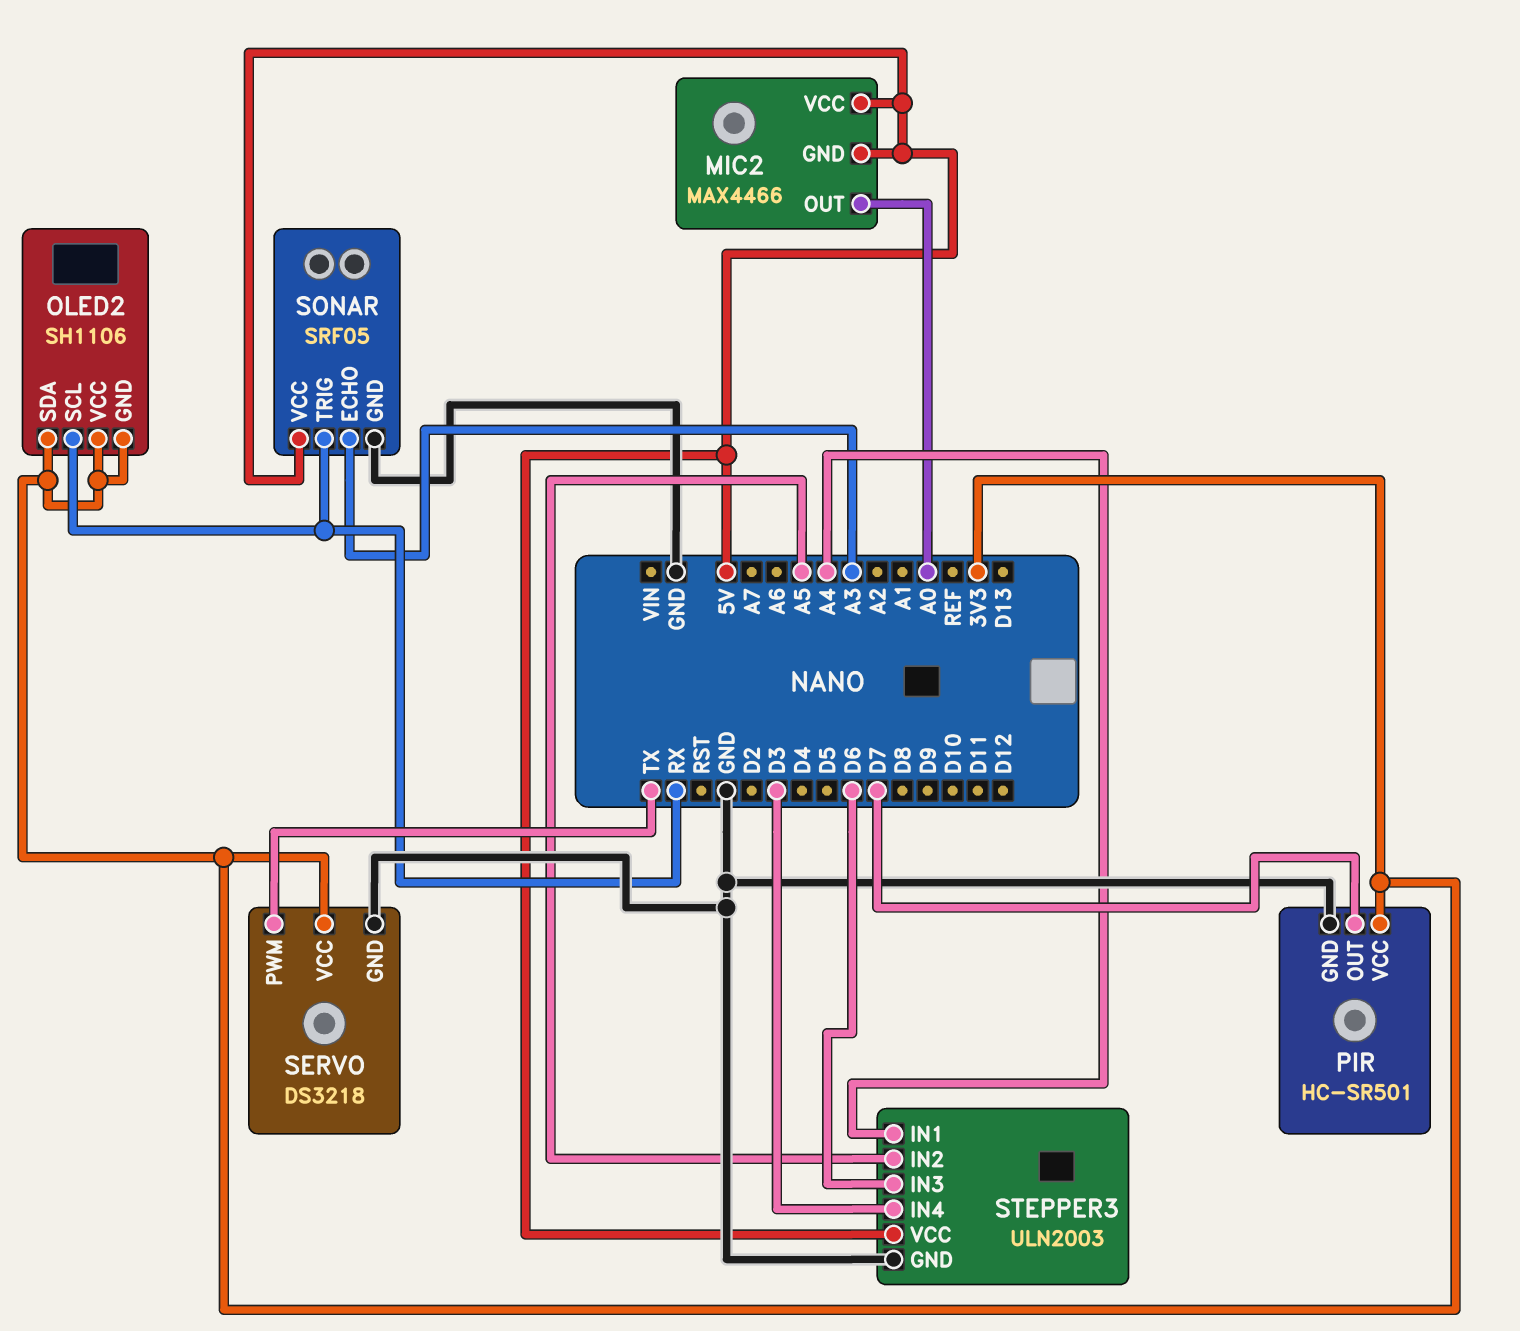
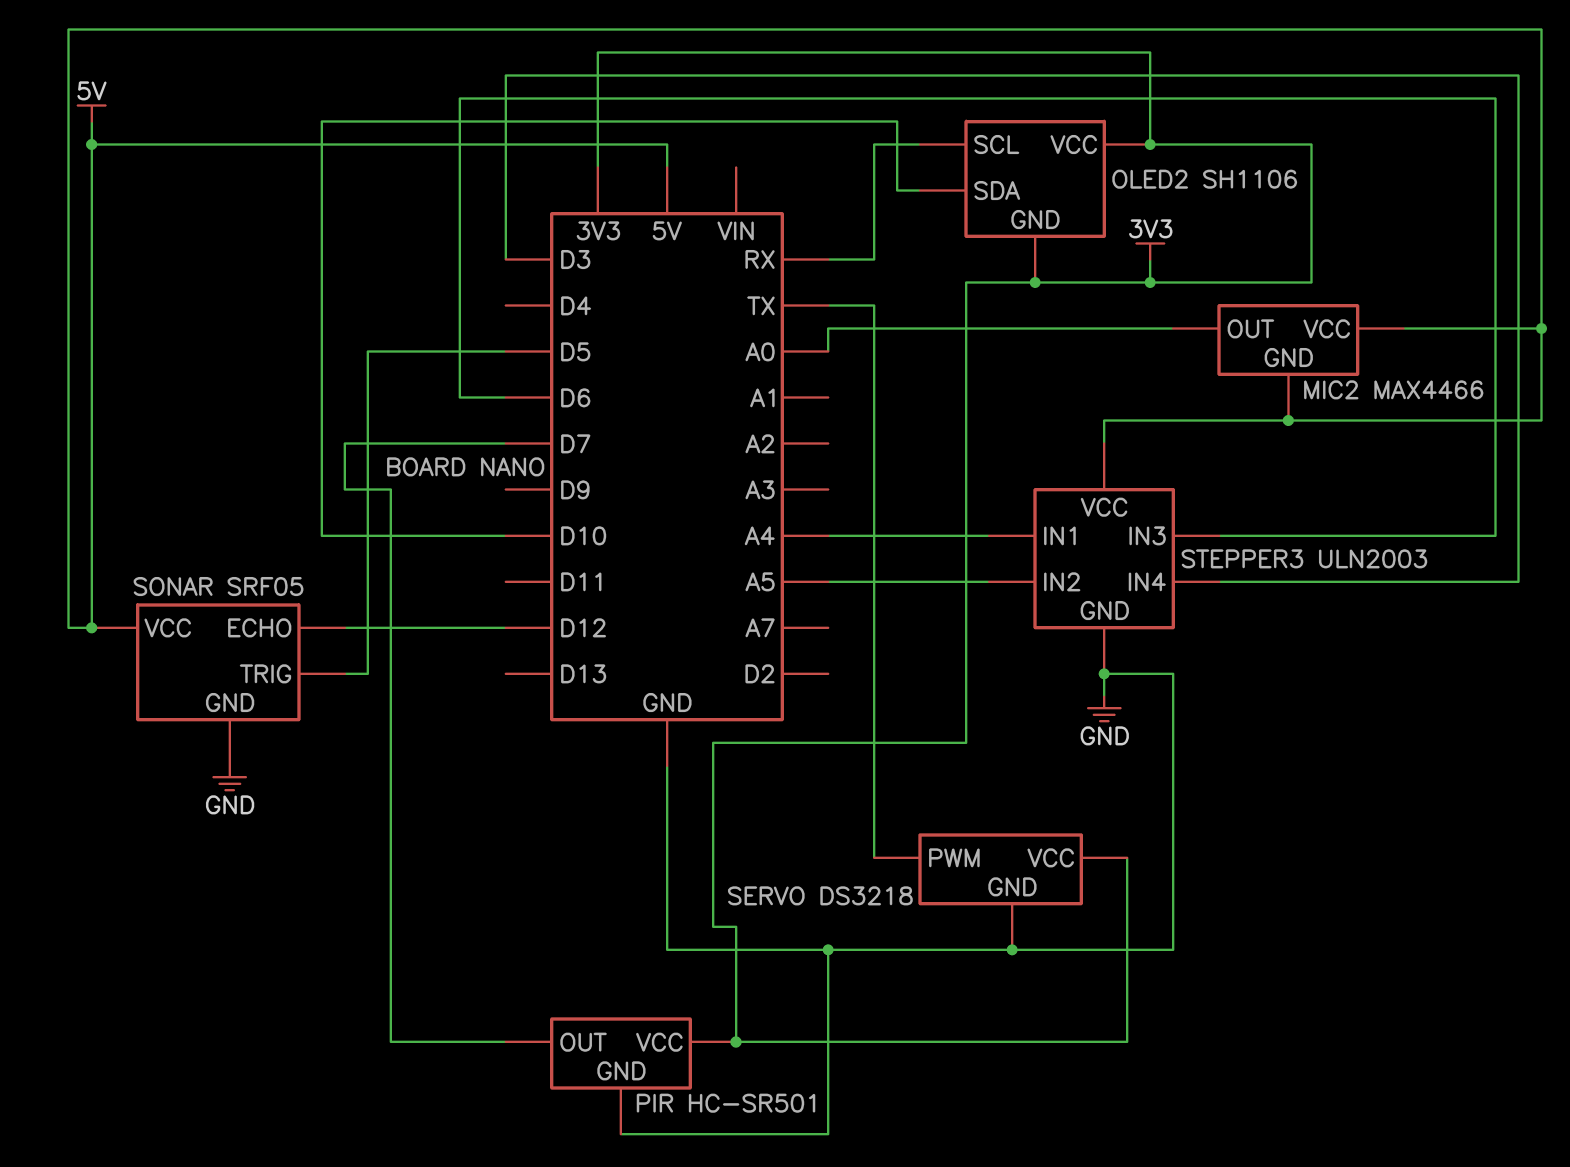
OLED2 pin SDA: 3V3 -> D10
SONAR pin ECHO: A3 -> D12
SONAR pin TRIG: RX -> D5

